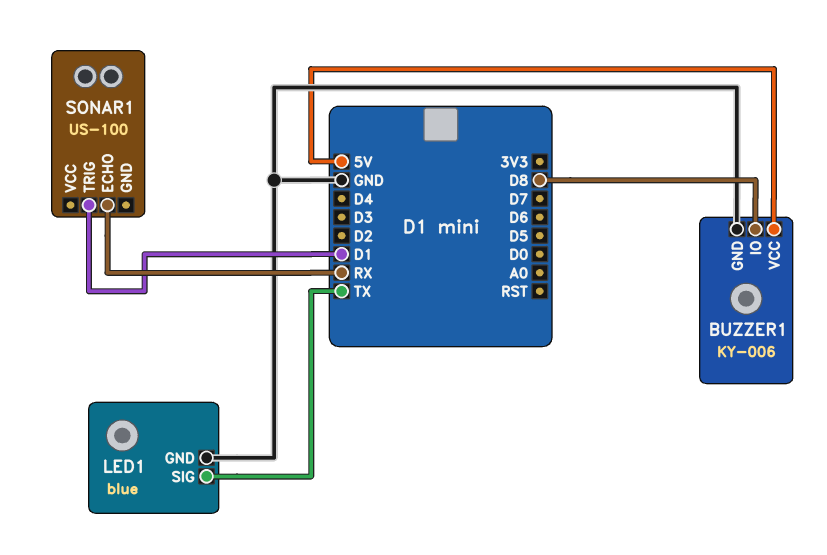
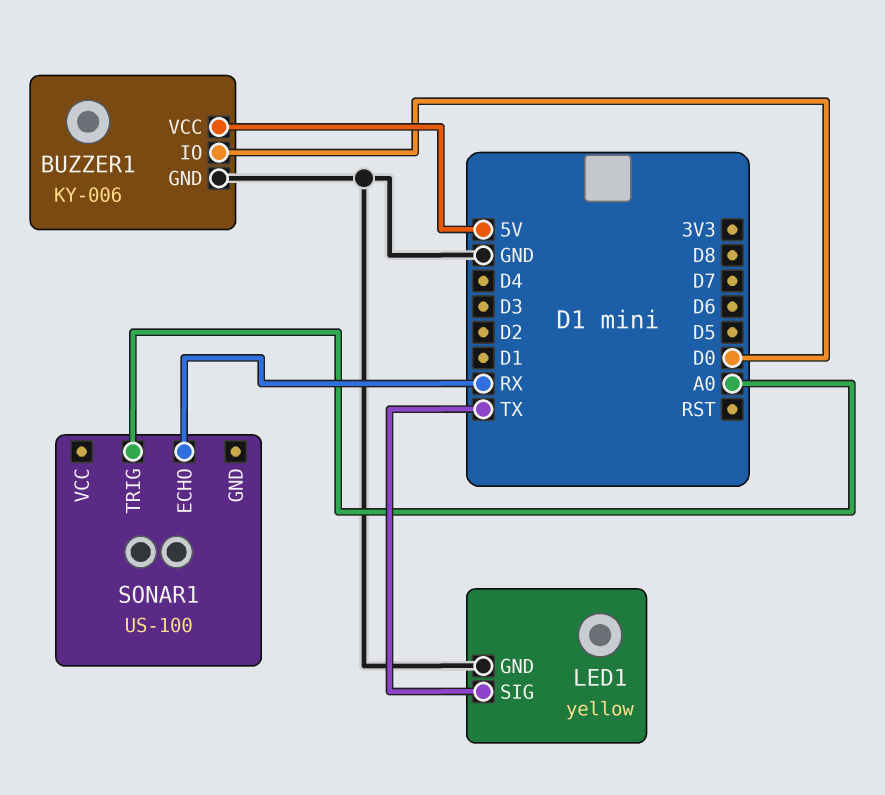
BUZZER1 pin IO: D8 -> D0
LED1: blue -> yellow
SONAR1 pin TRIG: D1 -> A0

